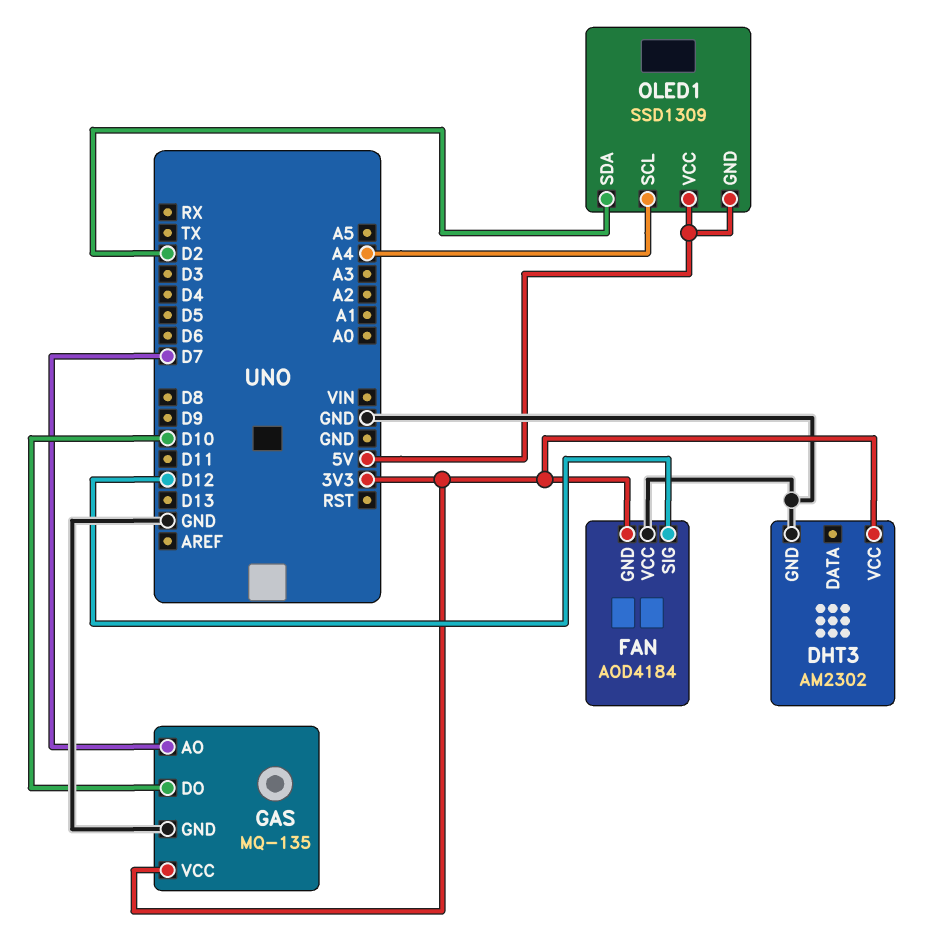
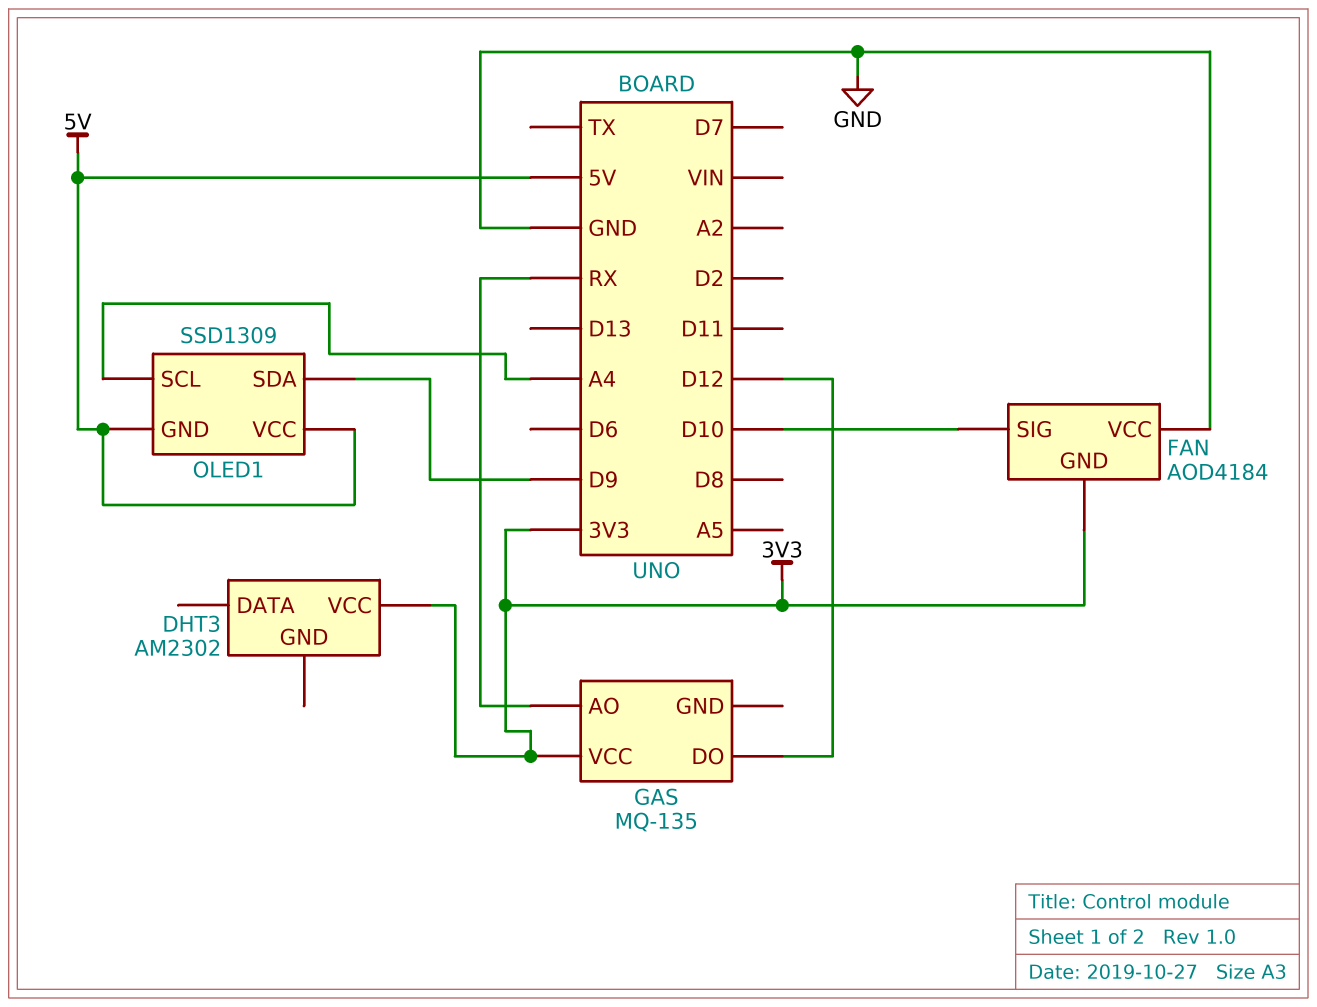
DHT3 pin GND: GND -> none
FAN pin SIG: D12 -> D10
GAS pin AO: D7 -> RX
GAS pin DO: D10 -> D12
GAS pin GND: GND -> none
OLED1 pin SDA: D2 -> D9

